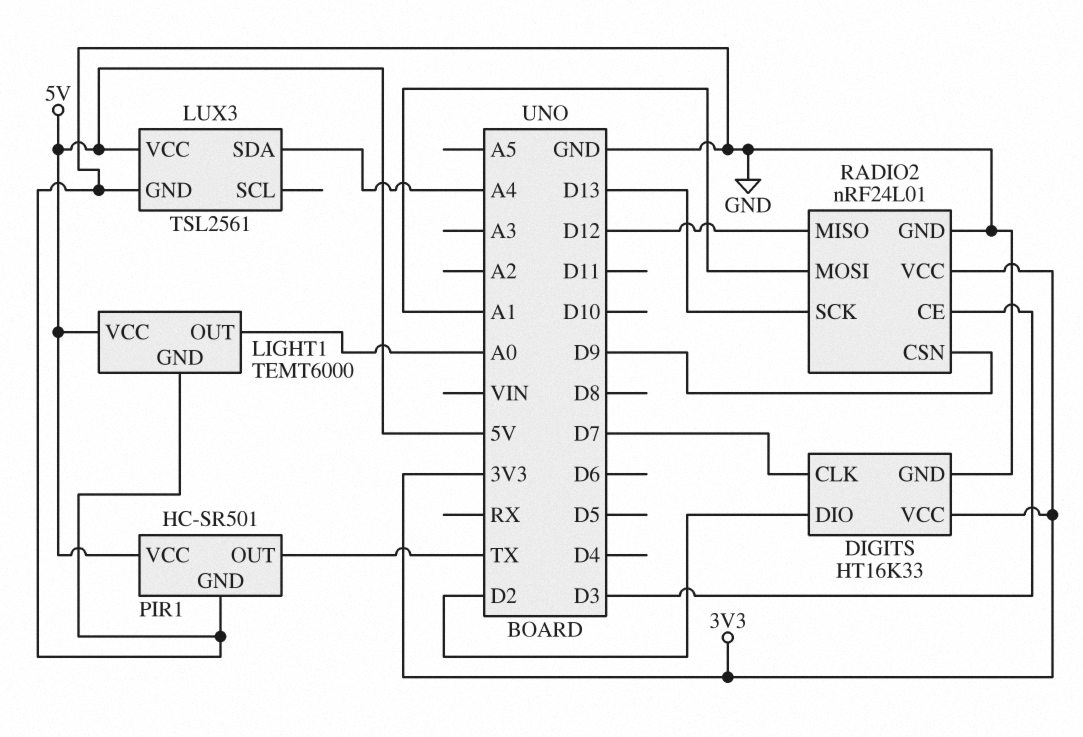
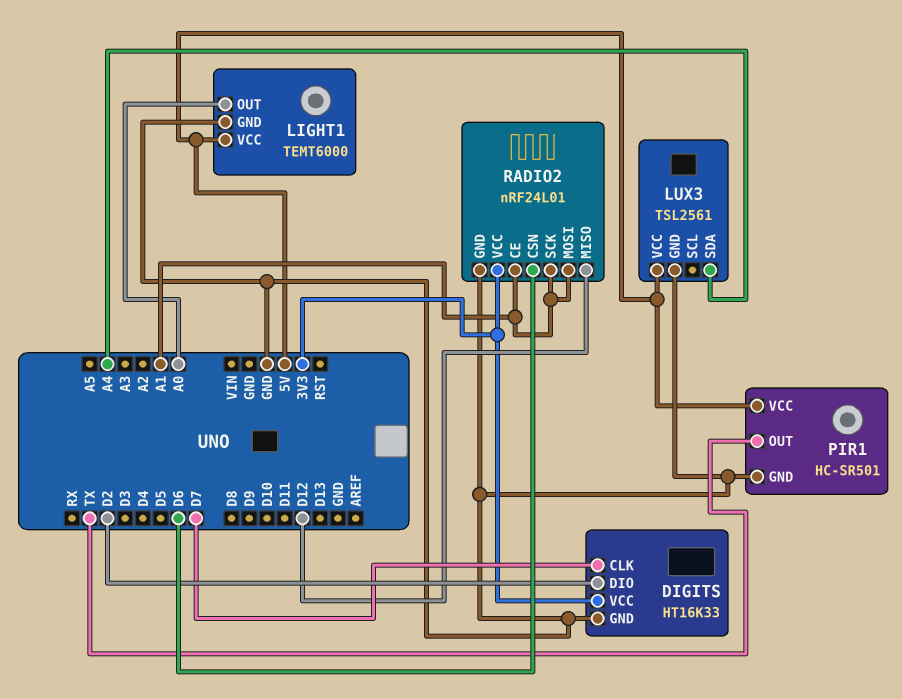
RADIO2 pin CE: D3 -> A1
RADIO2 pin CSN: D9 -> D6
RADIO2 pin SCK: D13 -> A1

